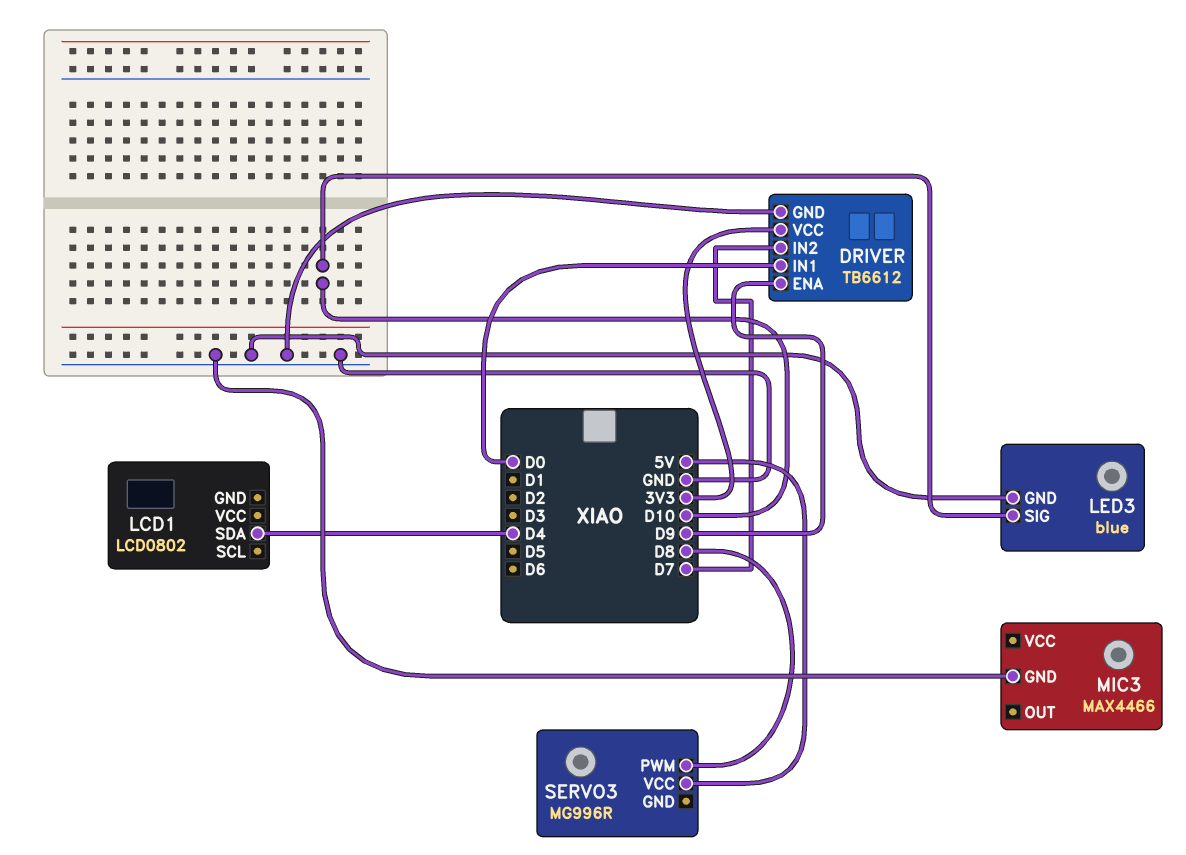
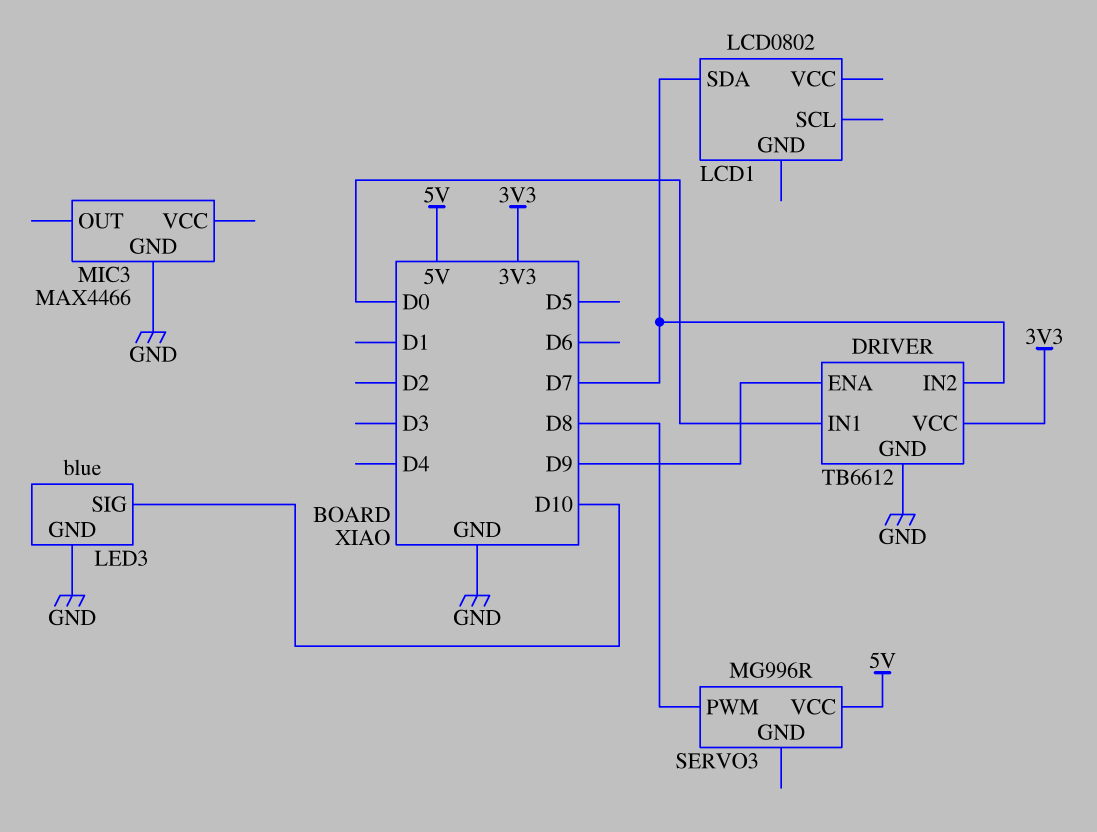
LCD1 pin SDA: D4 -> D7

